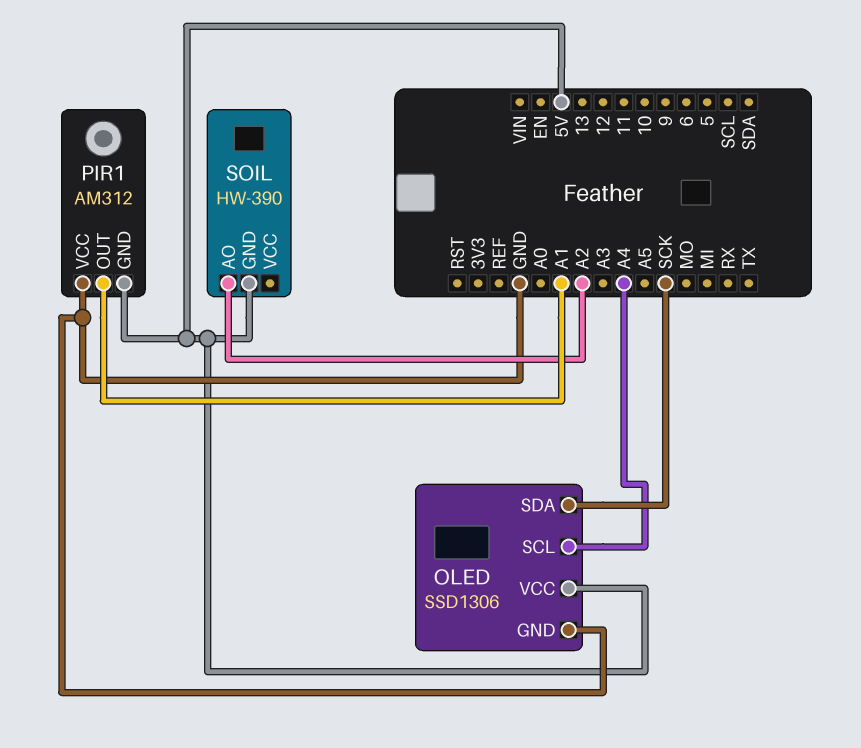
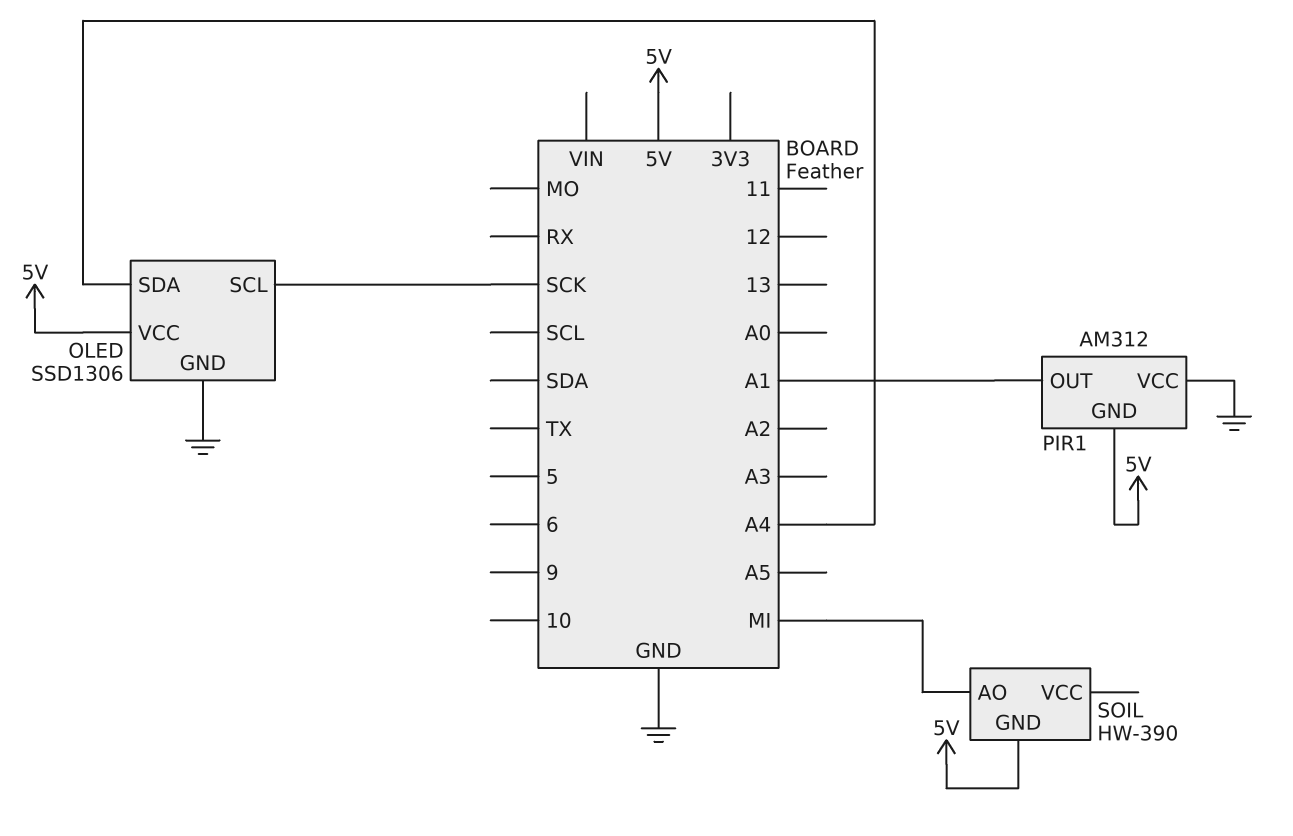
OLED pin SCL: A4 -> SCK
OLED pin SDA: SCK -> A4
SOIL pin AO: A2 -> MI

